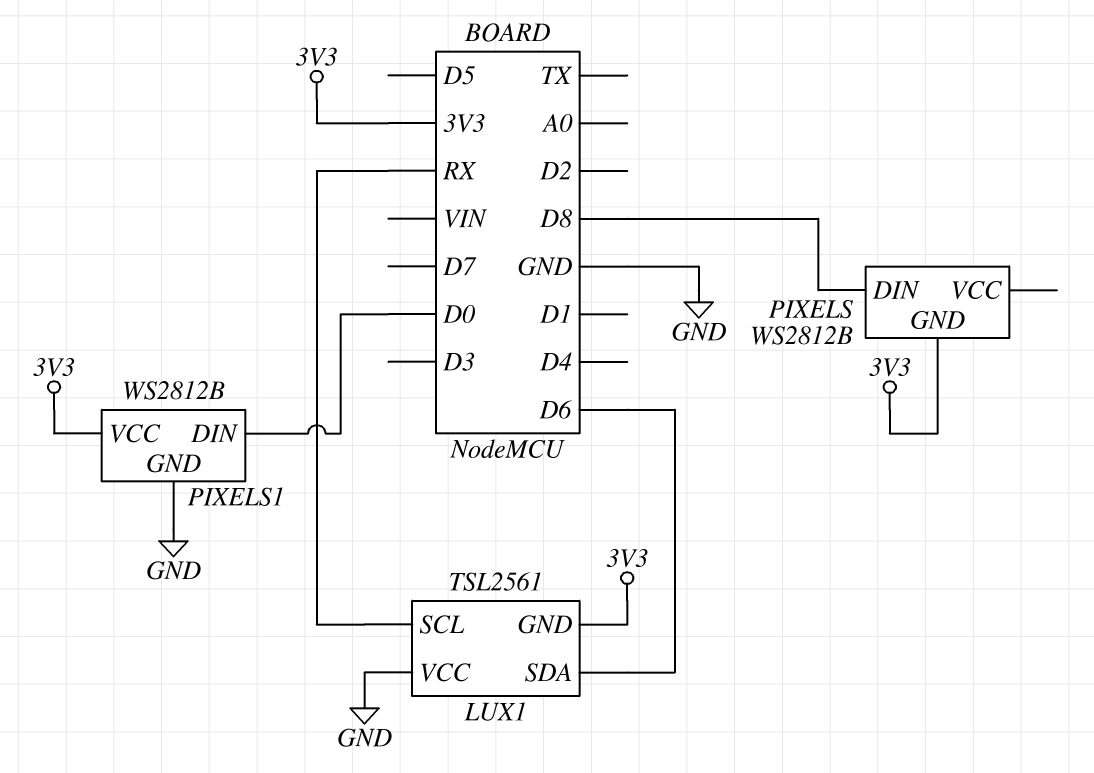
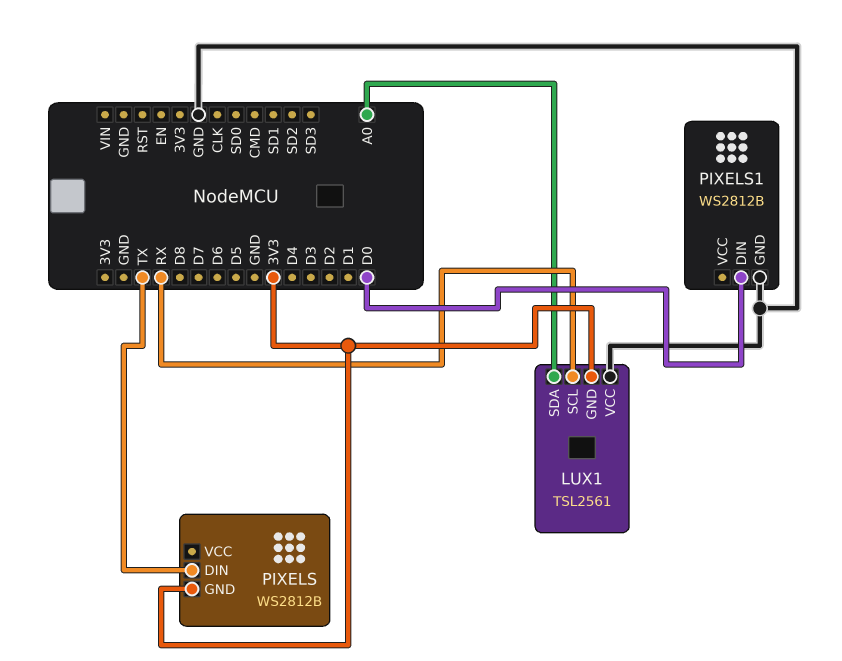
LUX1 pin SDA: D6 -> A0
PIXELS pin DIN: D8 -> TX
PIXELS1 pin VCC: 3V3 -> none

